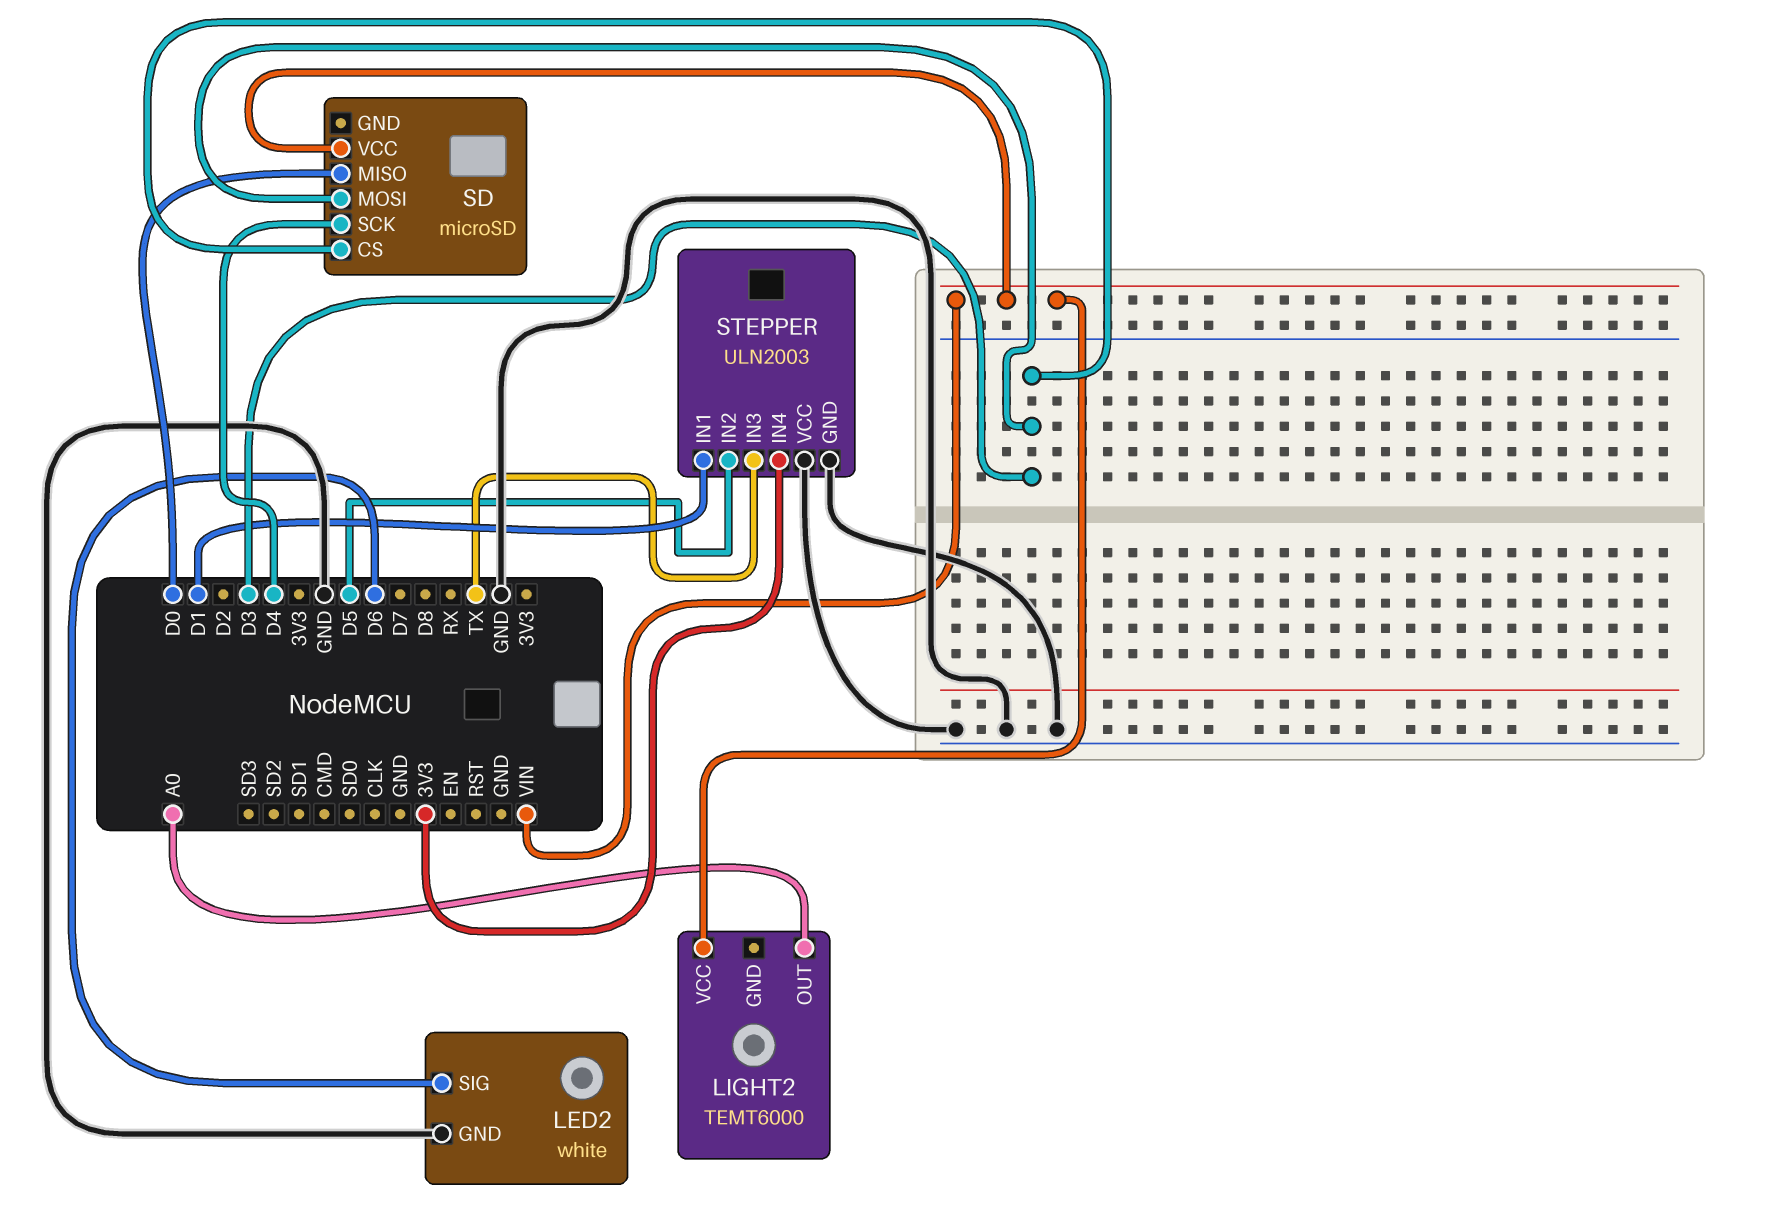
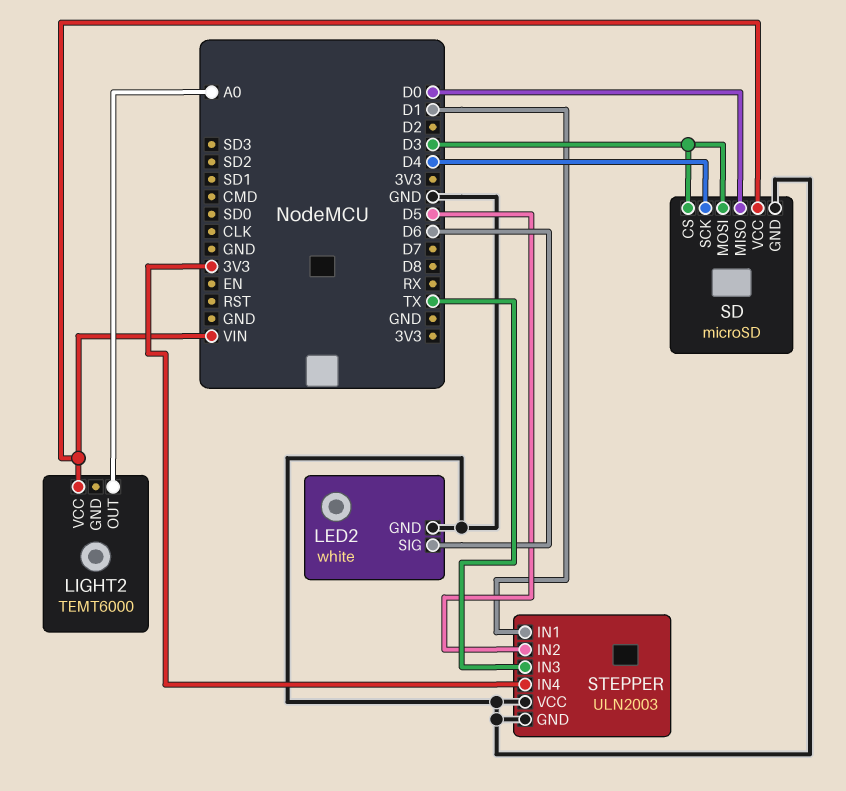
SD pin GND: none -> GND

